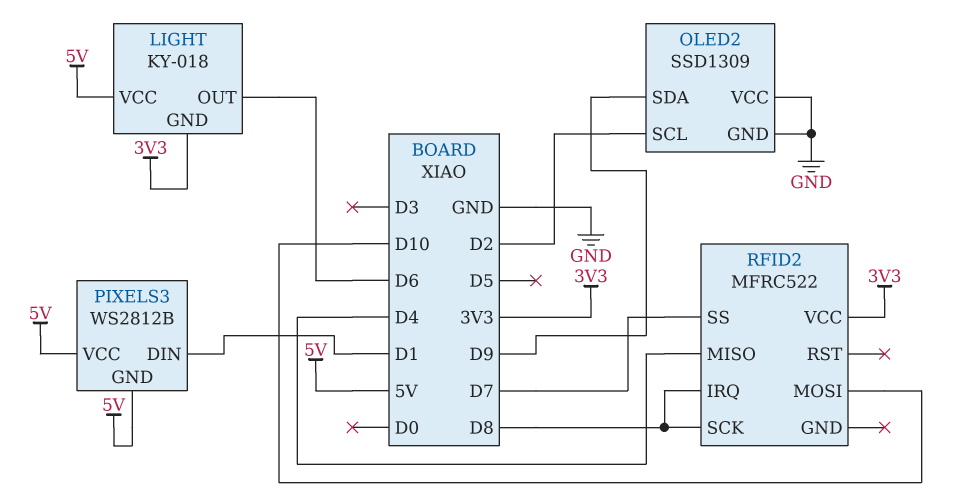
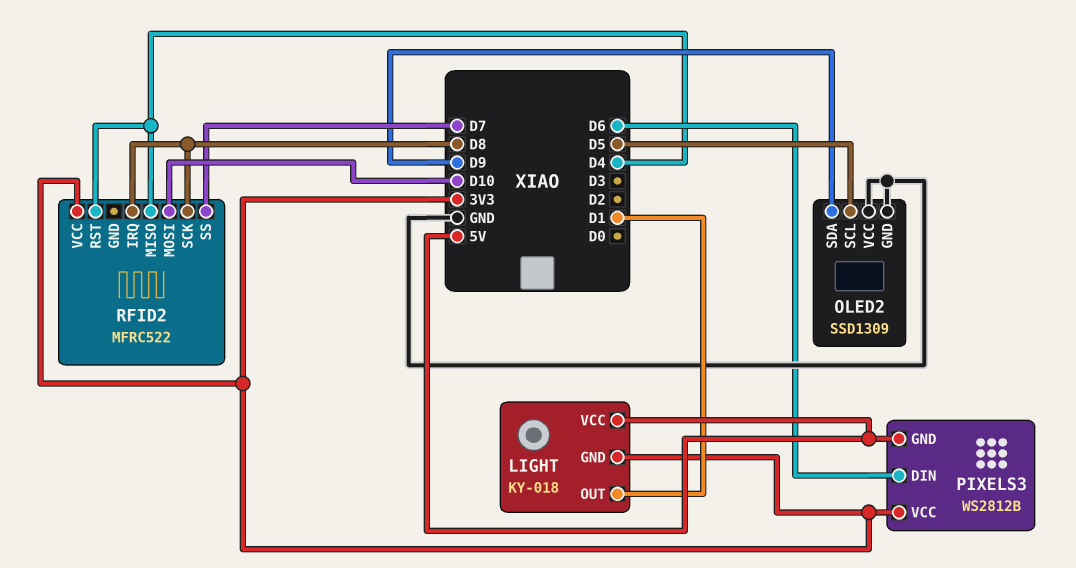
LIGHT pin OUT: D6 -> D1
OLED2 pin SCL: D2 -> D5
PIXELS3 pin DIN: D1 -> D6
PIXELS3 pin VCC: 5V -> 3V3
RFID2 pin RST: none -> D4

